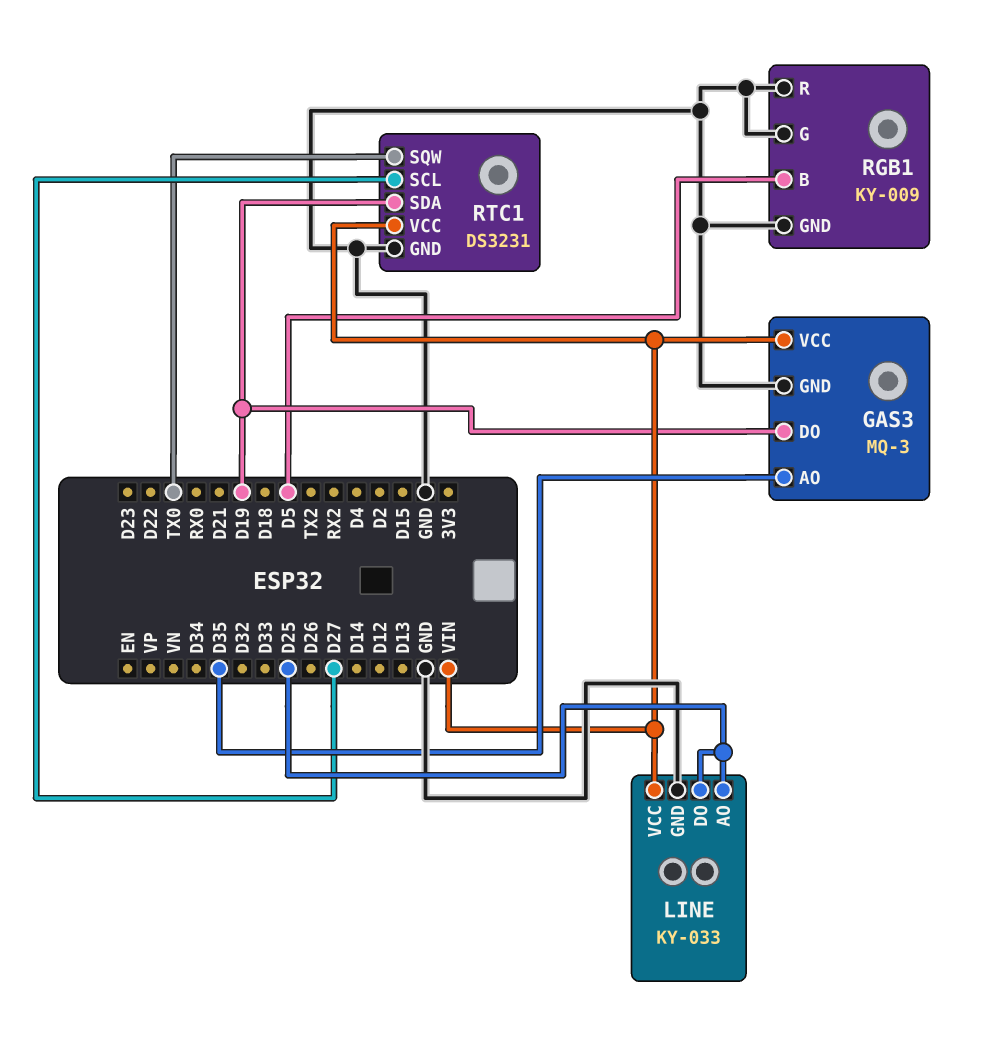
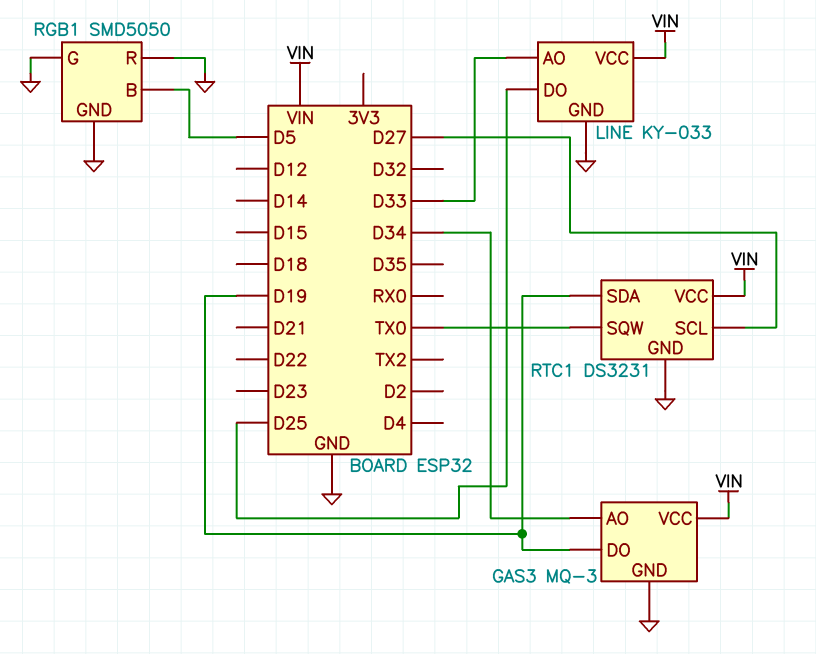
GAS3 pin AO: D35 -> D34
LINE pin AO: D25 -> D33
RGB1: KY-009 -> SMD5050

